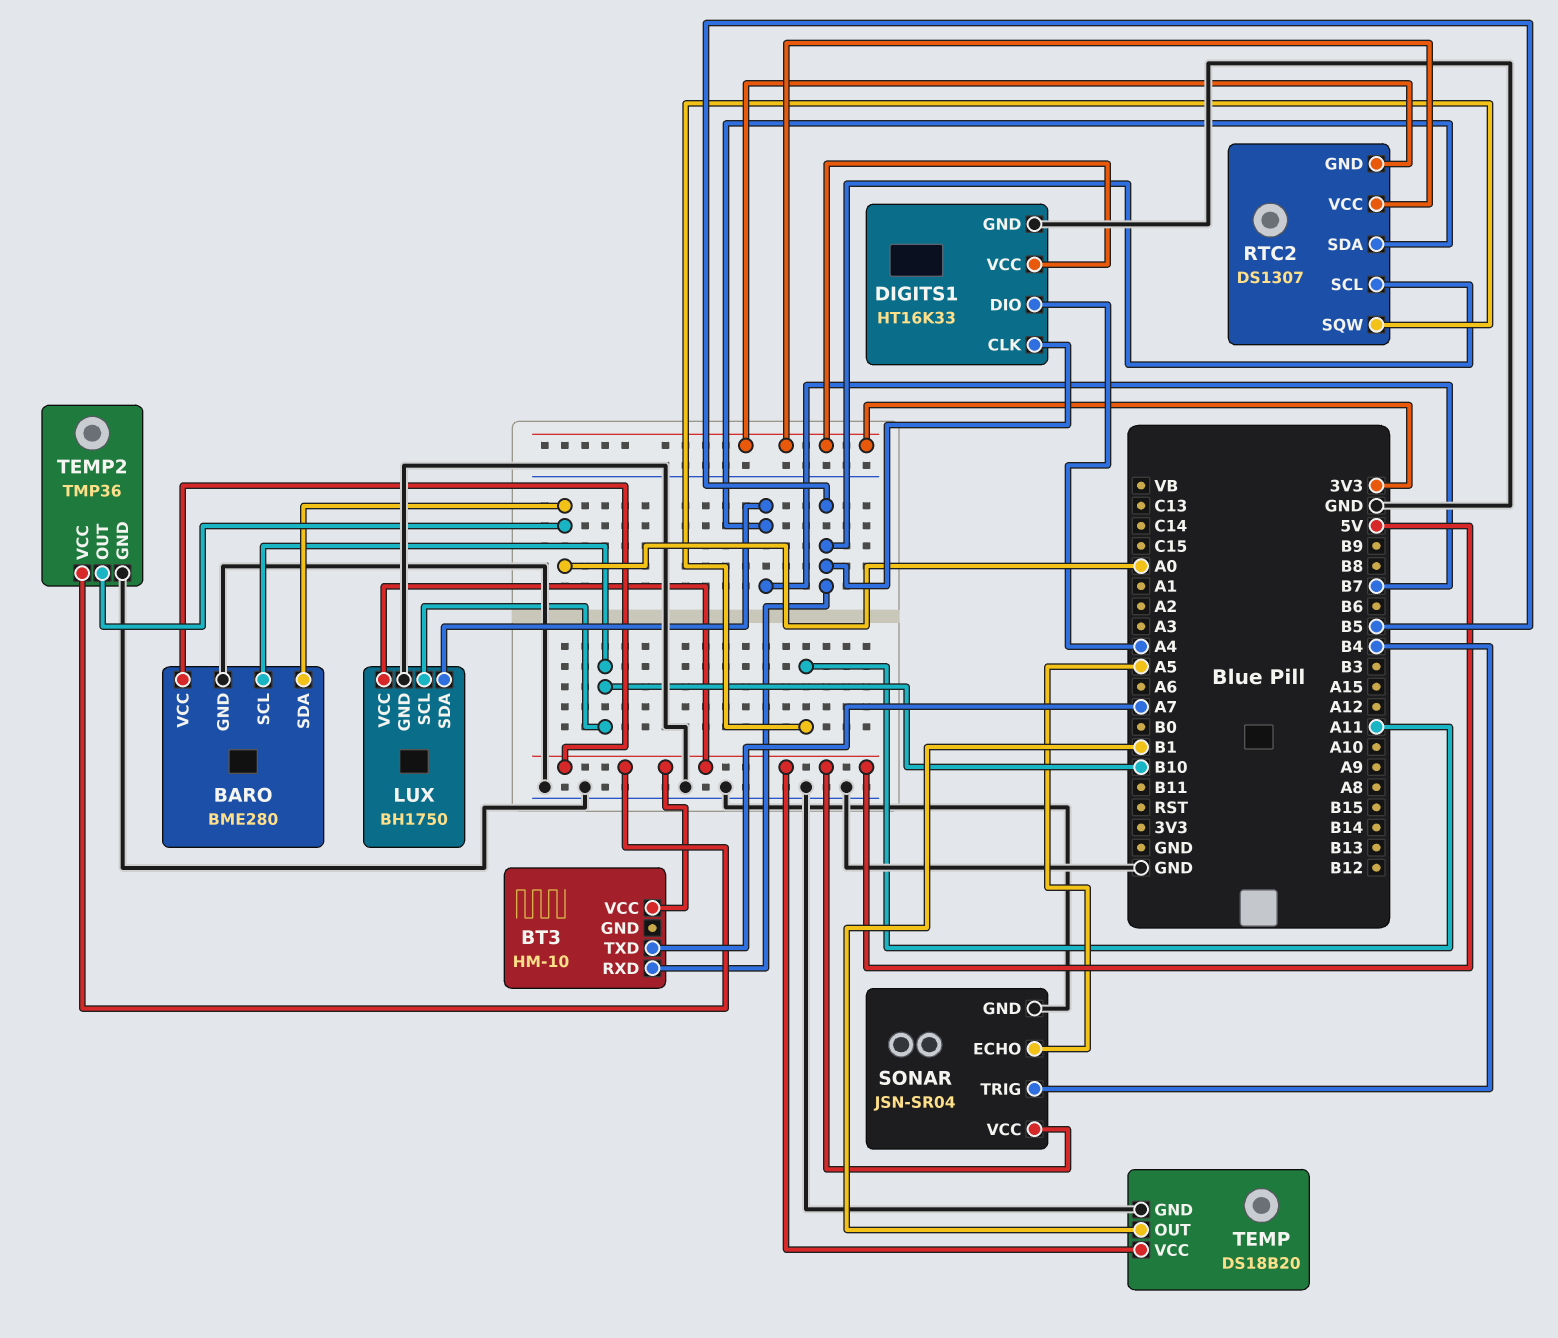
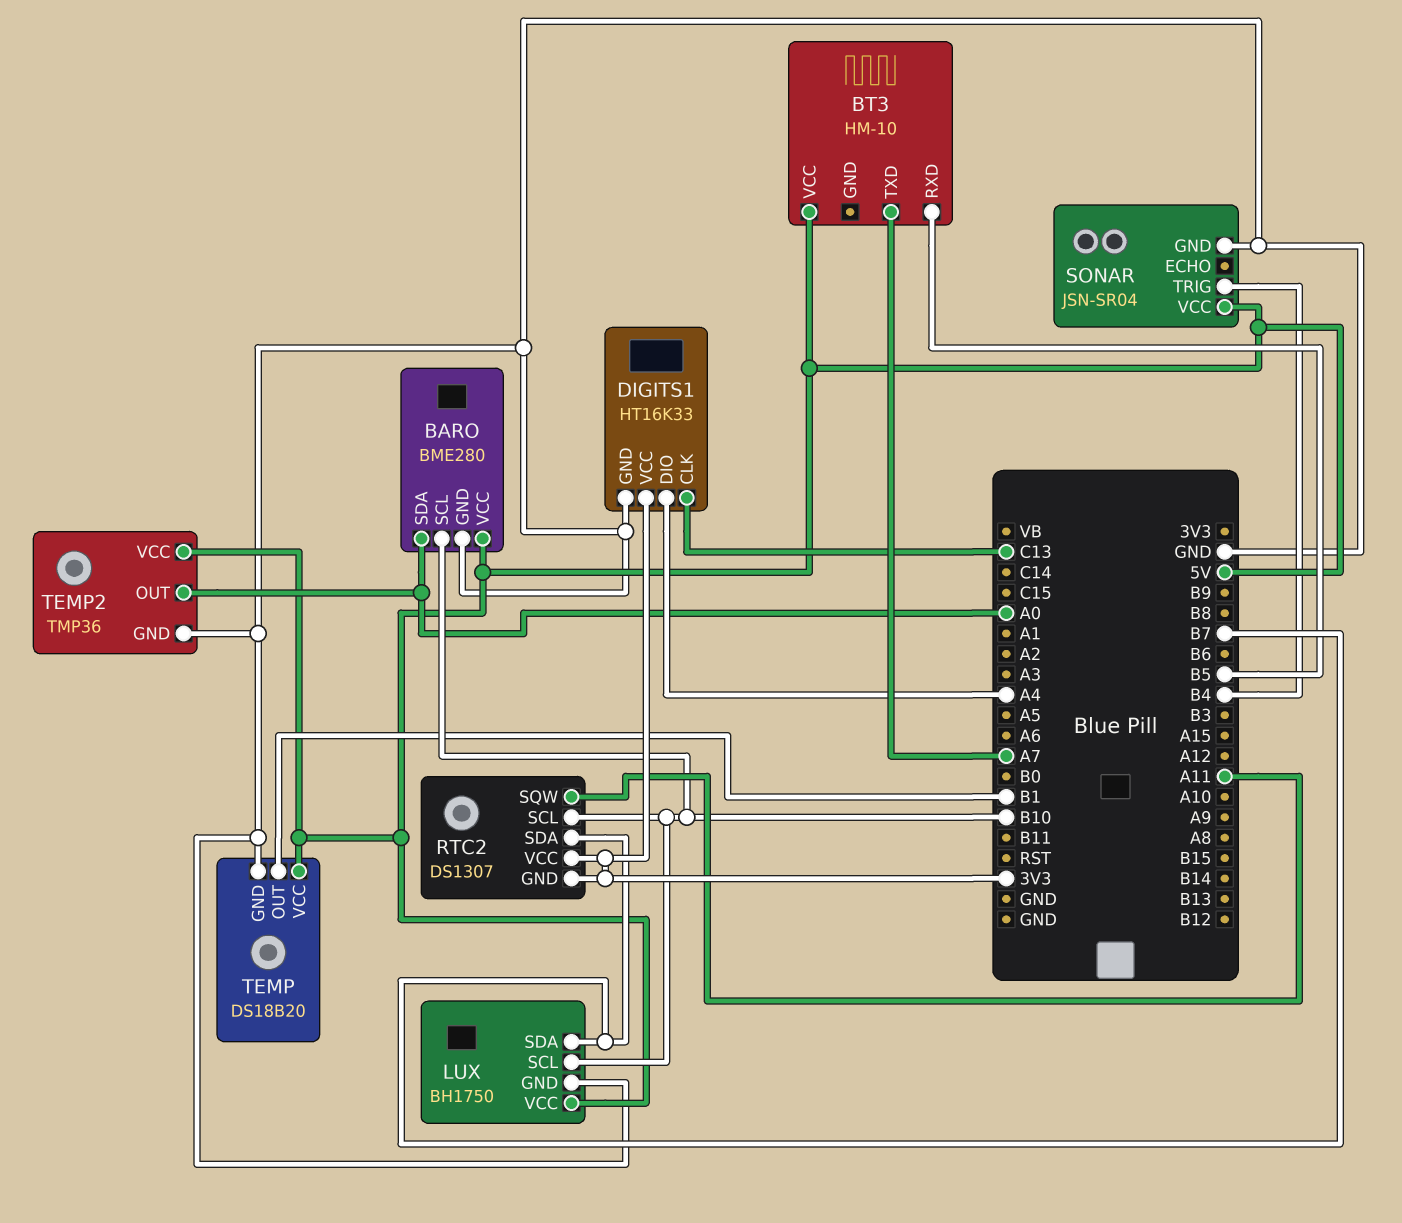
DIGITS1 pin CLK: B5 -> C13
RTC2 pin SCL: B5 -> B10
SONAR pin ECHO: A5 -> none

